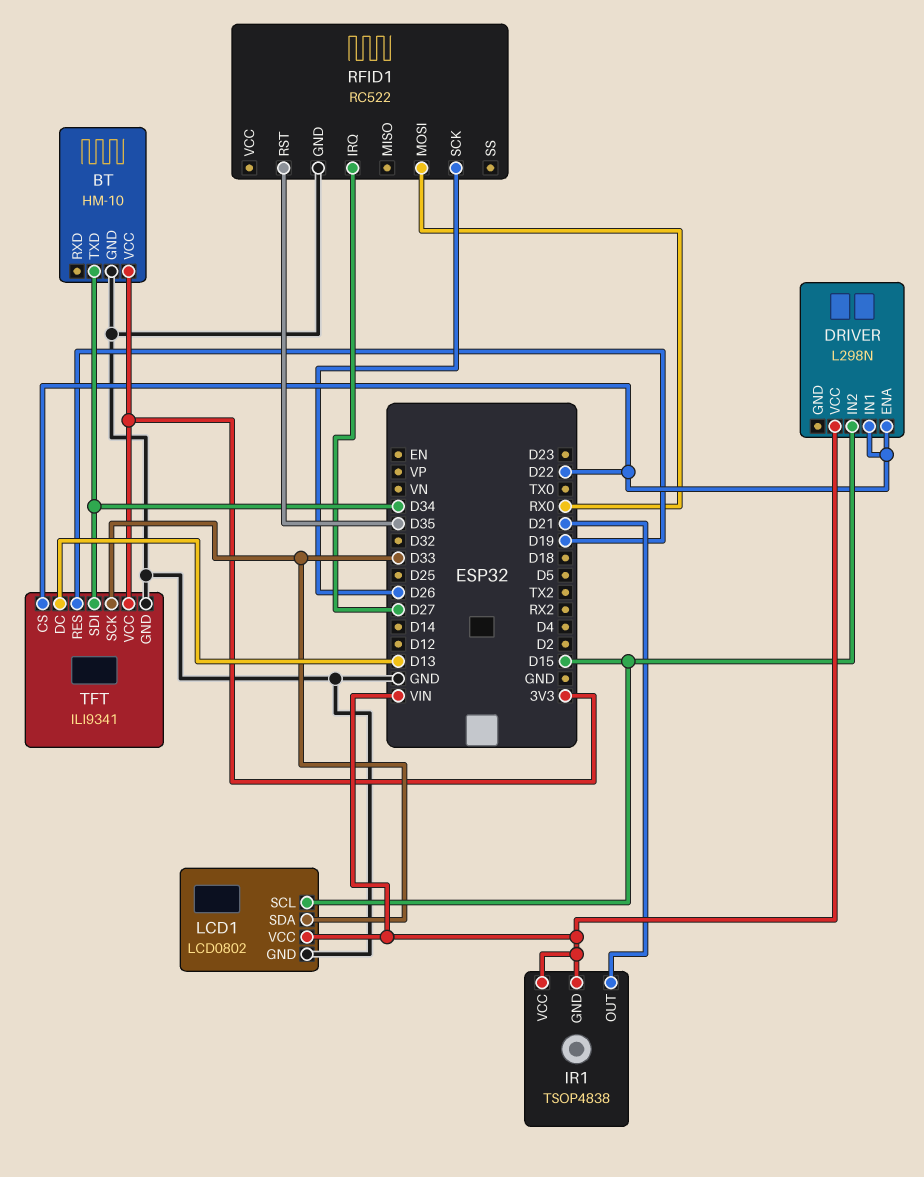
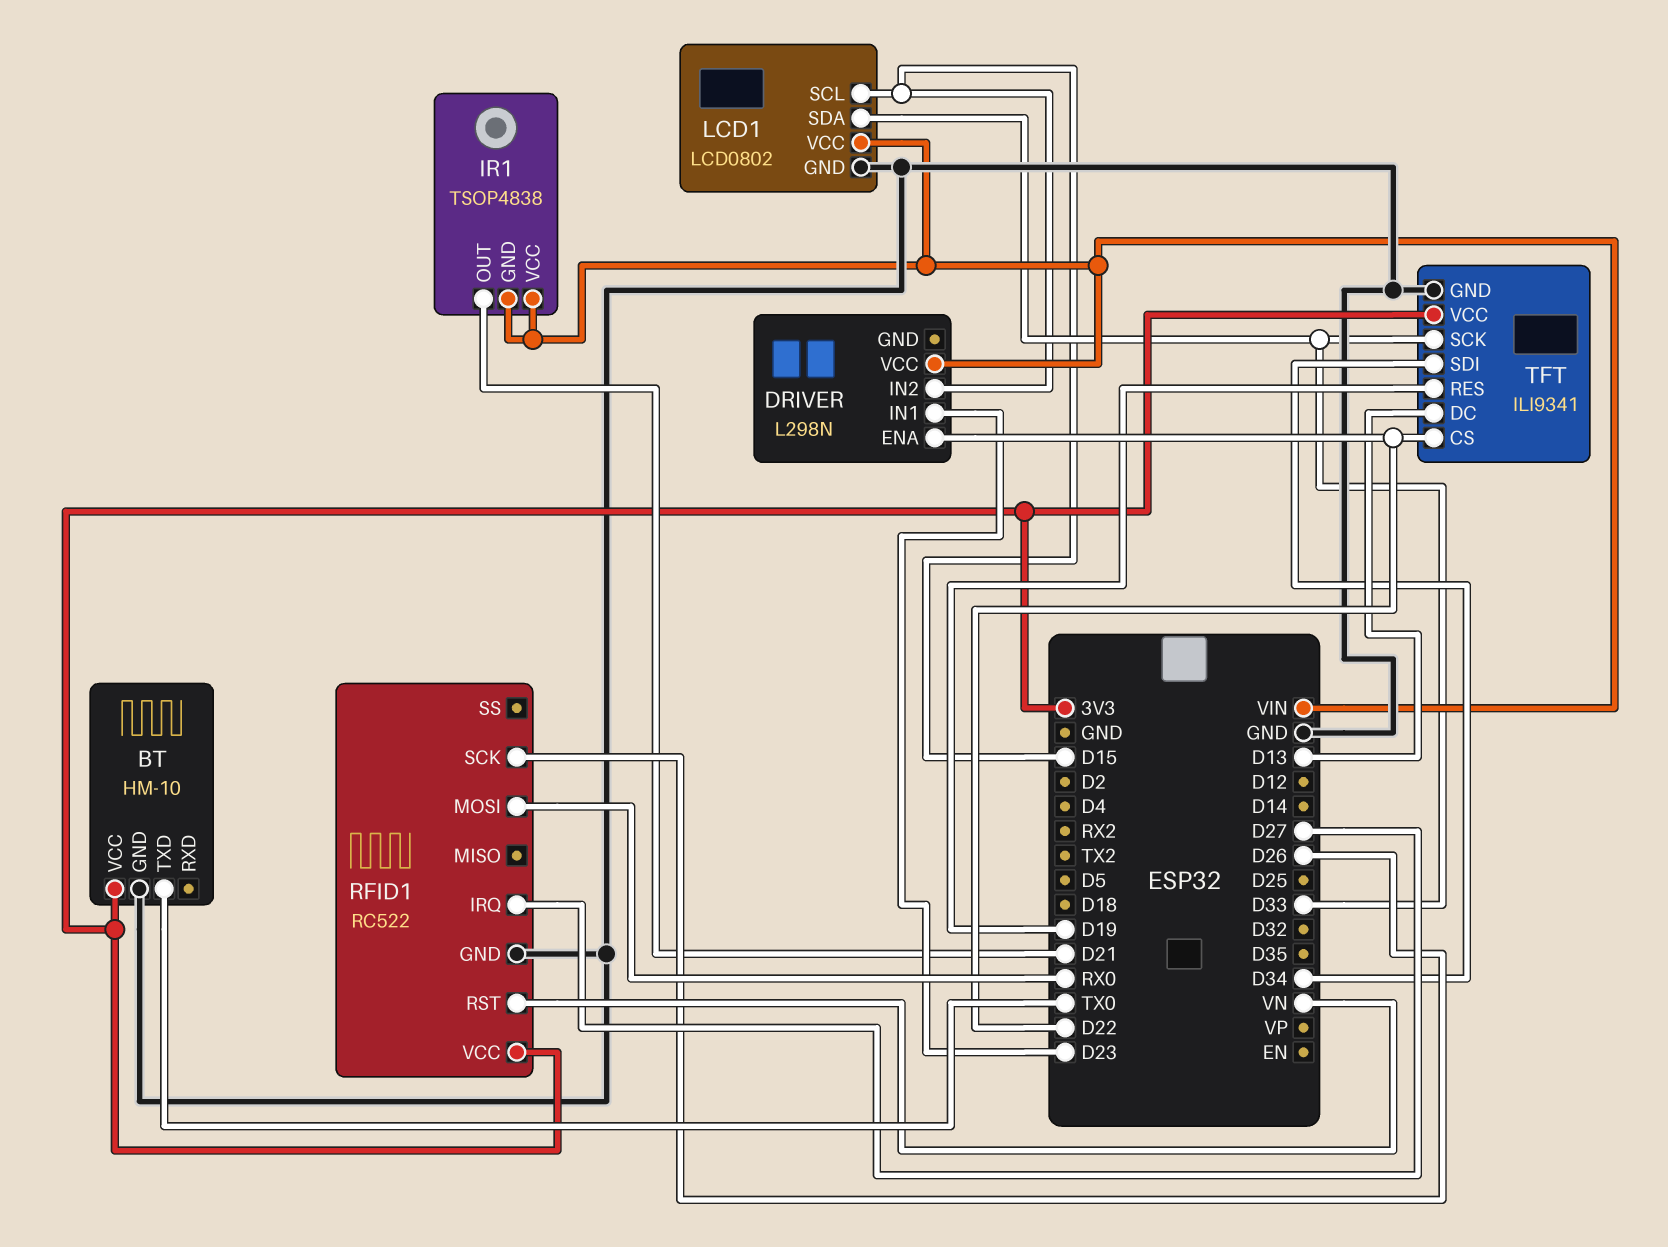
BT pin TXD: D34 -> TX0
DRIVER pin IN1: D22 -> D23
RFID1 pin RST: D35 -> VN
RFID1 pin VCC: none -> 3V3

